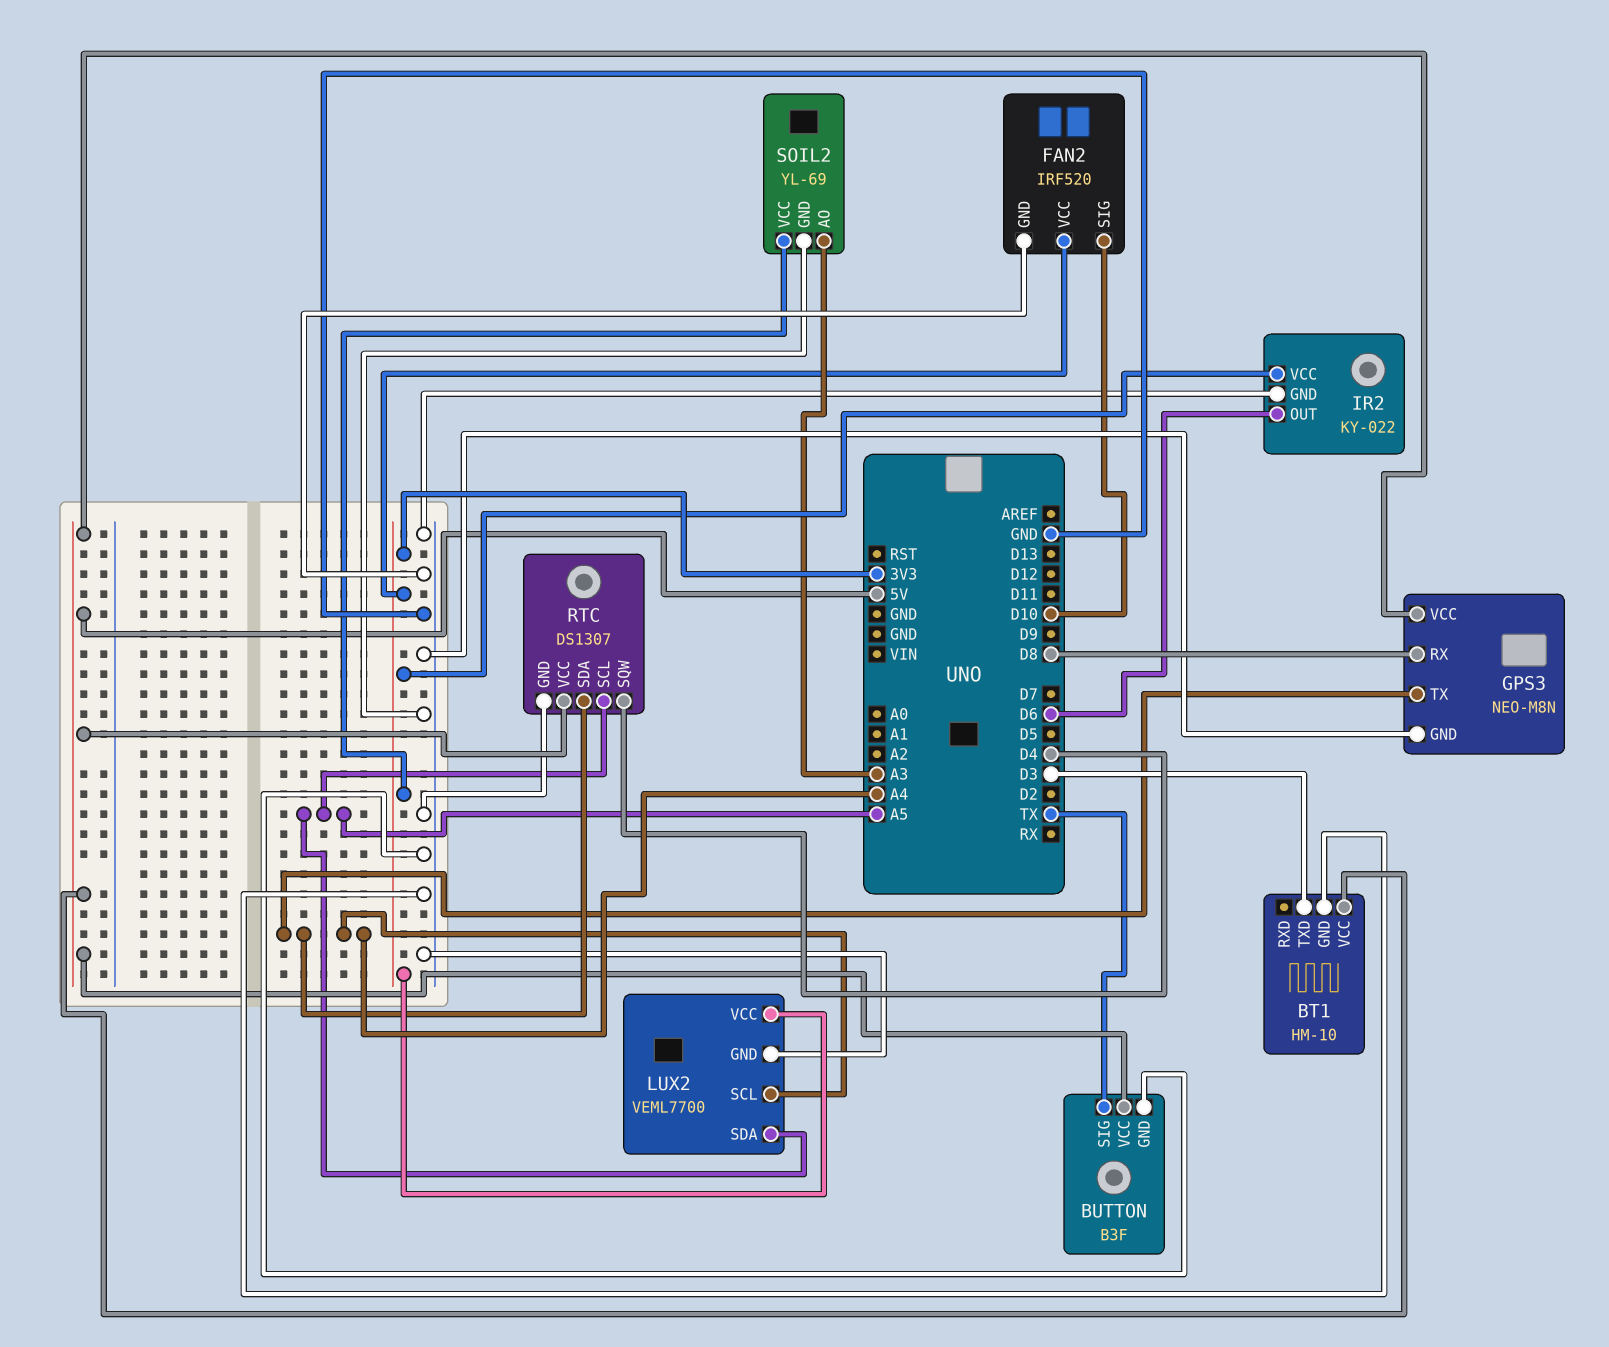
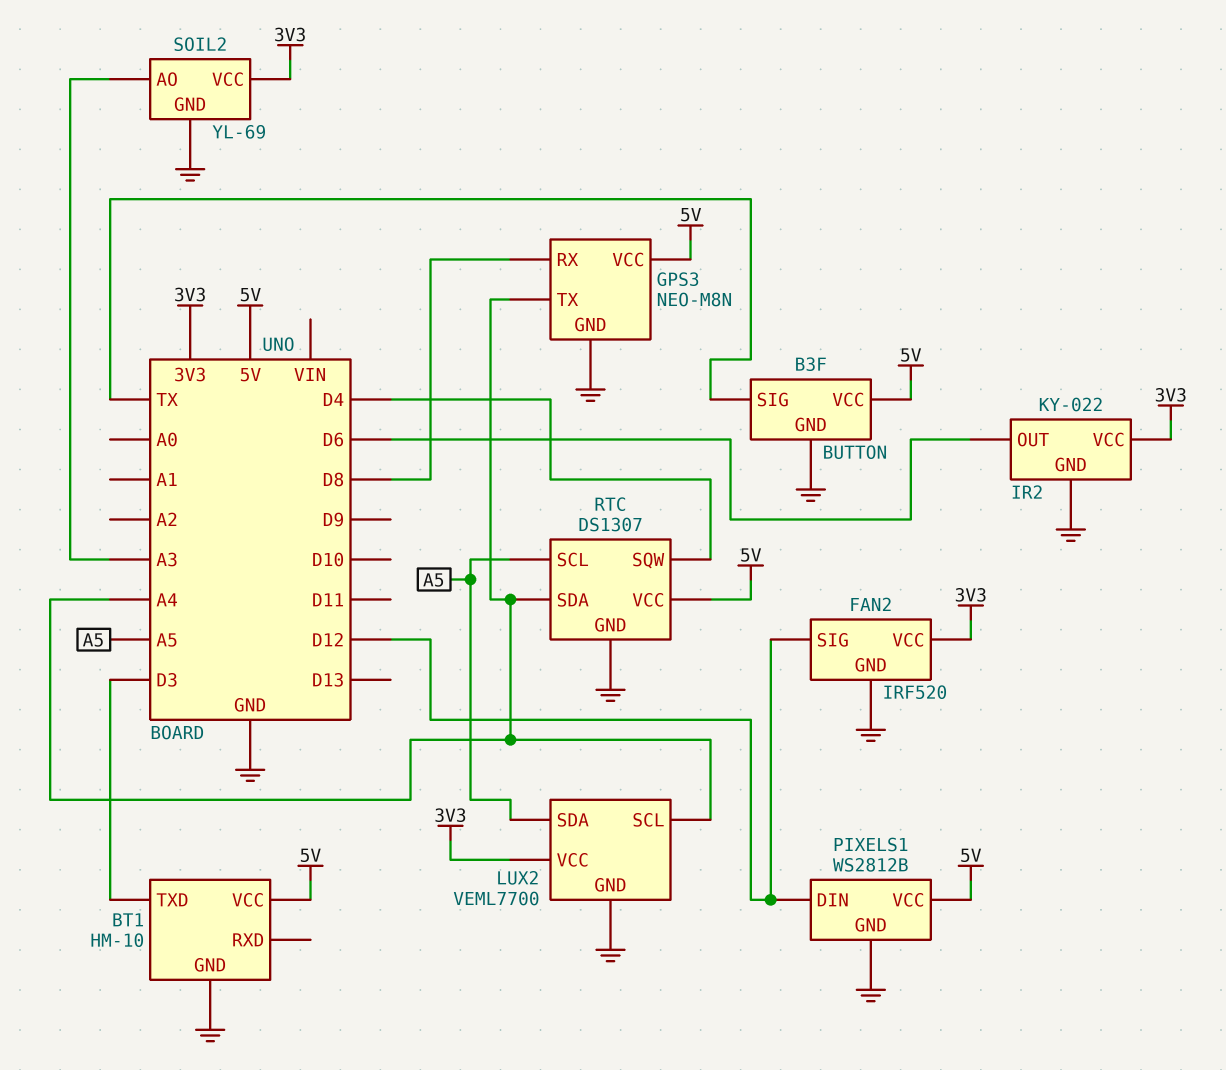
FAN2 pin SIG: D10 -> D12
PIXELS1: none -> WS2812B
PIXELS1 pin DIN: none -> D12
PIXELS1 pin GND: none -> GND
PIXELS1 pin VCC: none -> 5V

